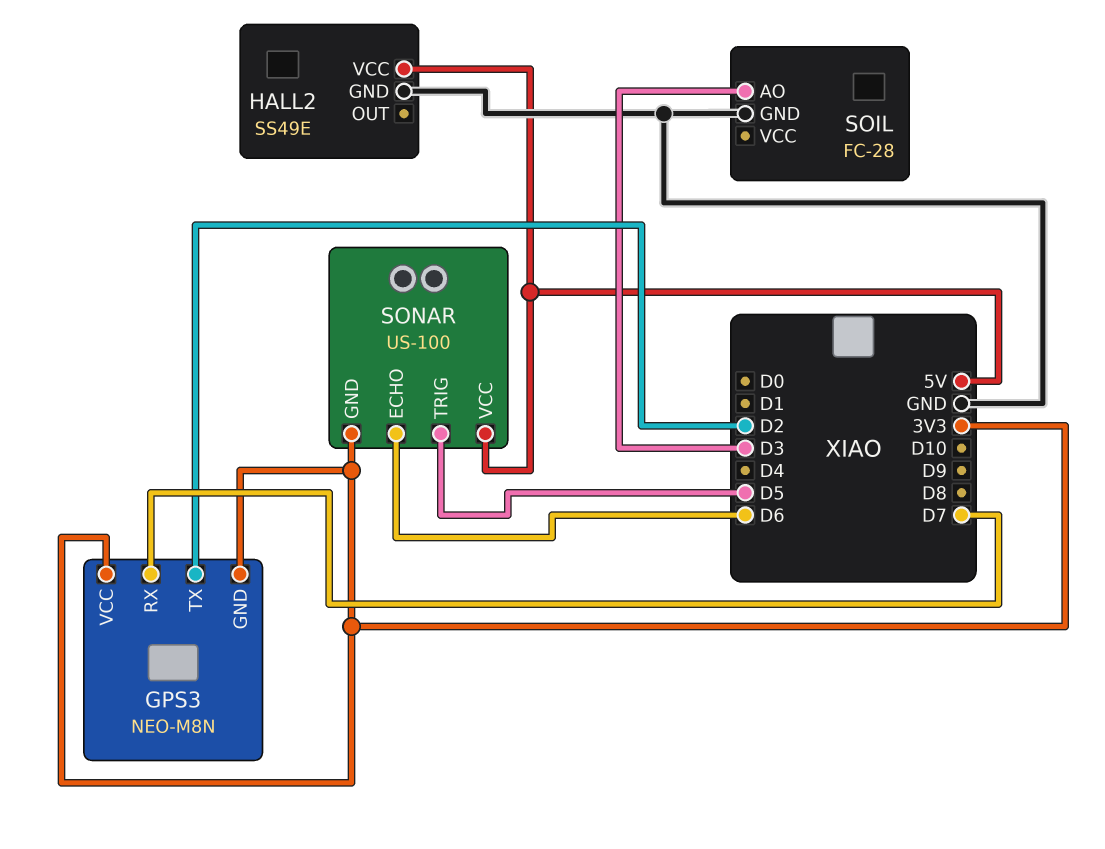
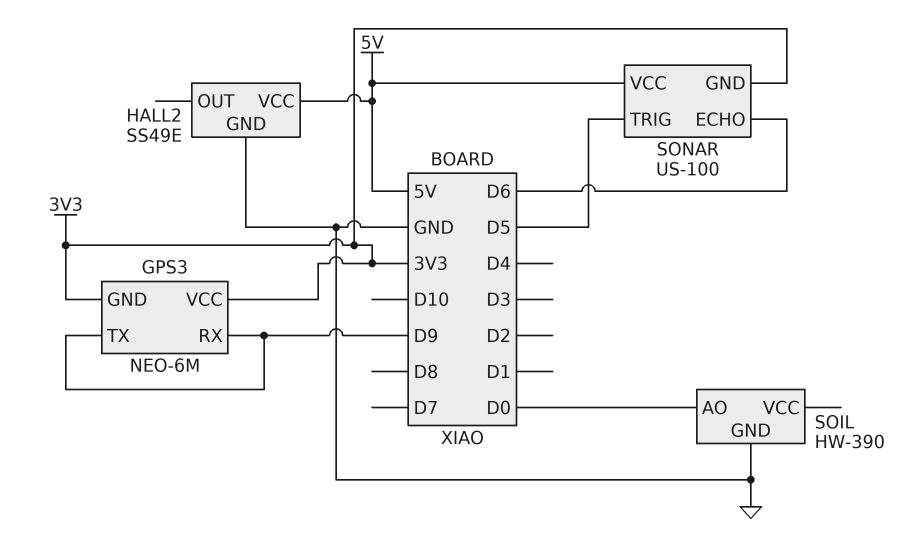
GPS3: NEO-M8N -> NEO-6M
GPS3 pin RX: D7 -> D9
GPS3 pin TX: D2 -> D9
SOIL: FC-28 -> HW-390
SOIL pin AO: D3 -> D0

